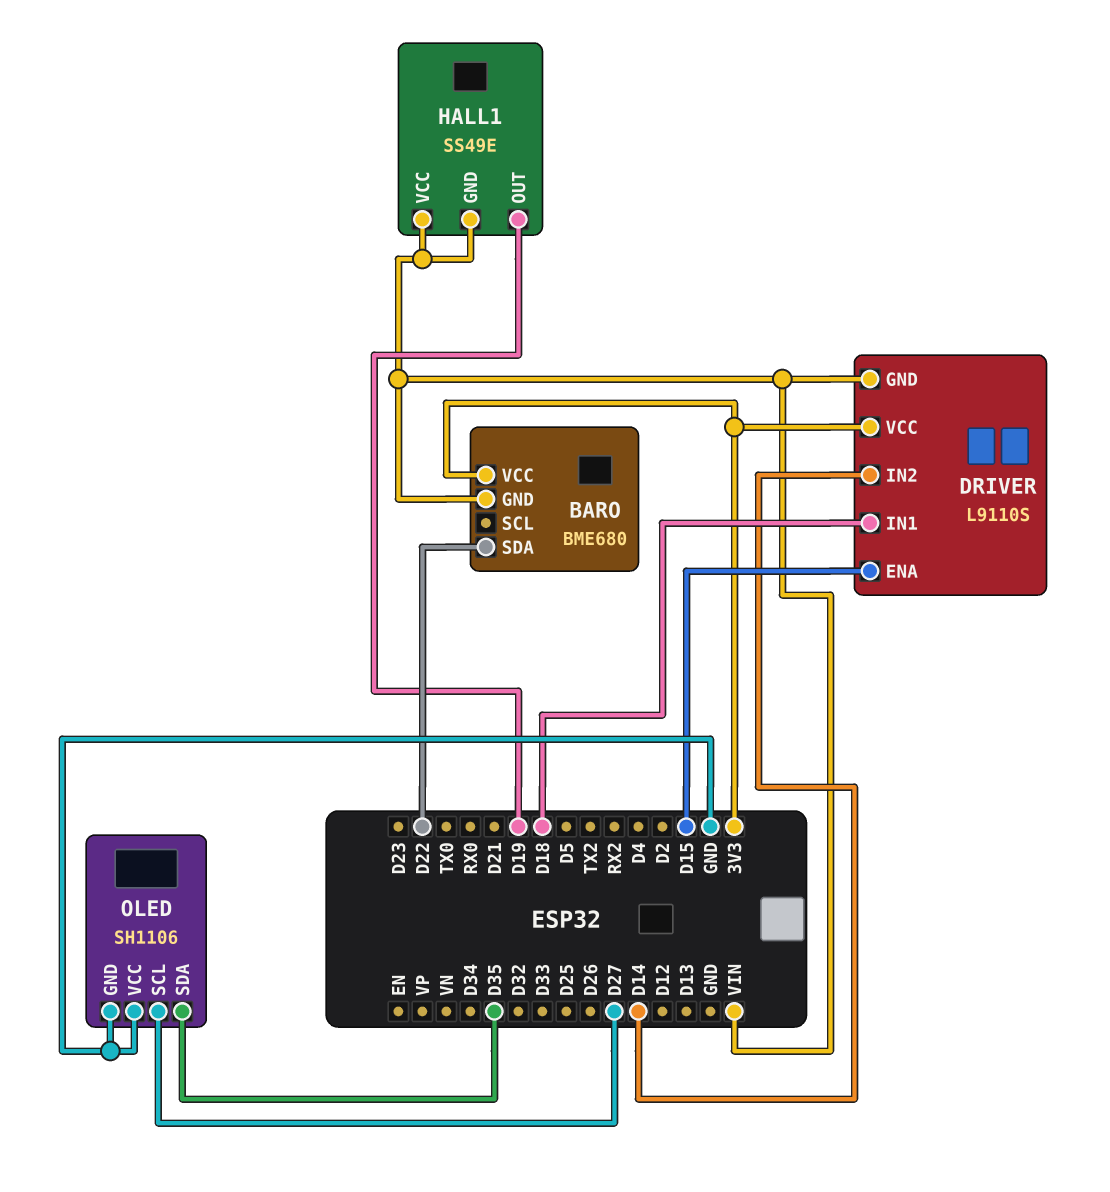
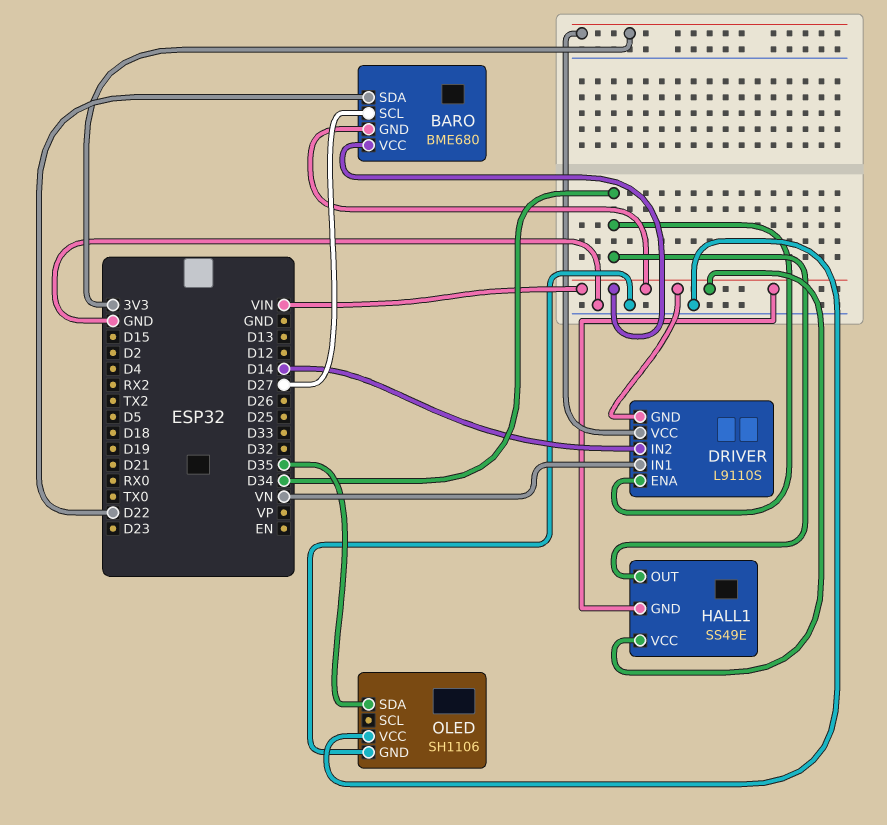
BARO pin SCL: none -> D27
BARO pin VCC: 3V3 -> VIN
DRIVER pin ENA: D15 -> D34
DRIVER pin IN1: D18 -> VN
HALL1 pin OUT: D19 -> D34
OLED pin SCL: D27 -> none

